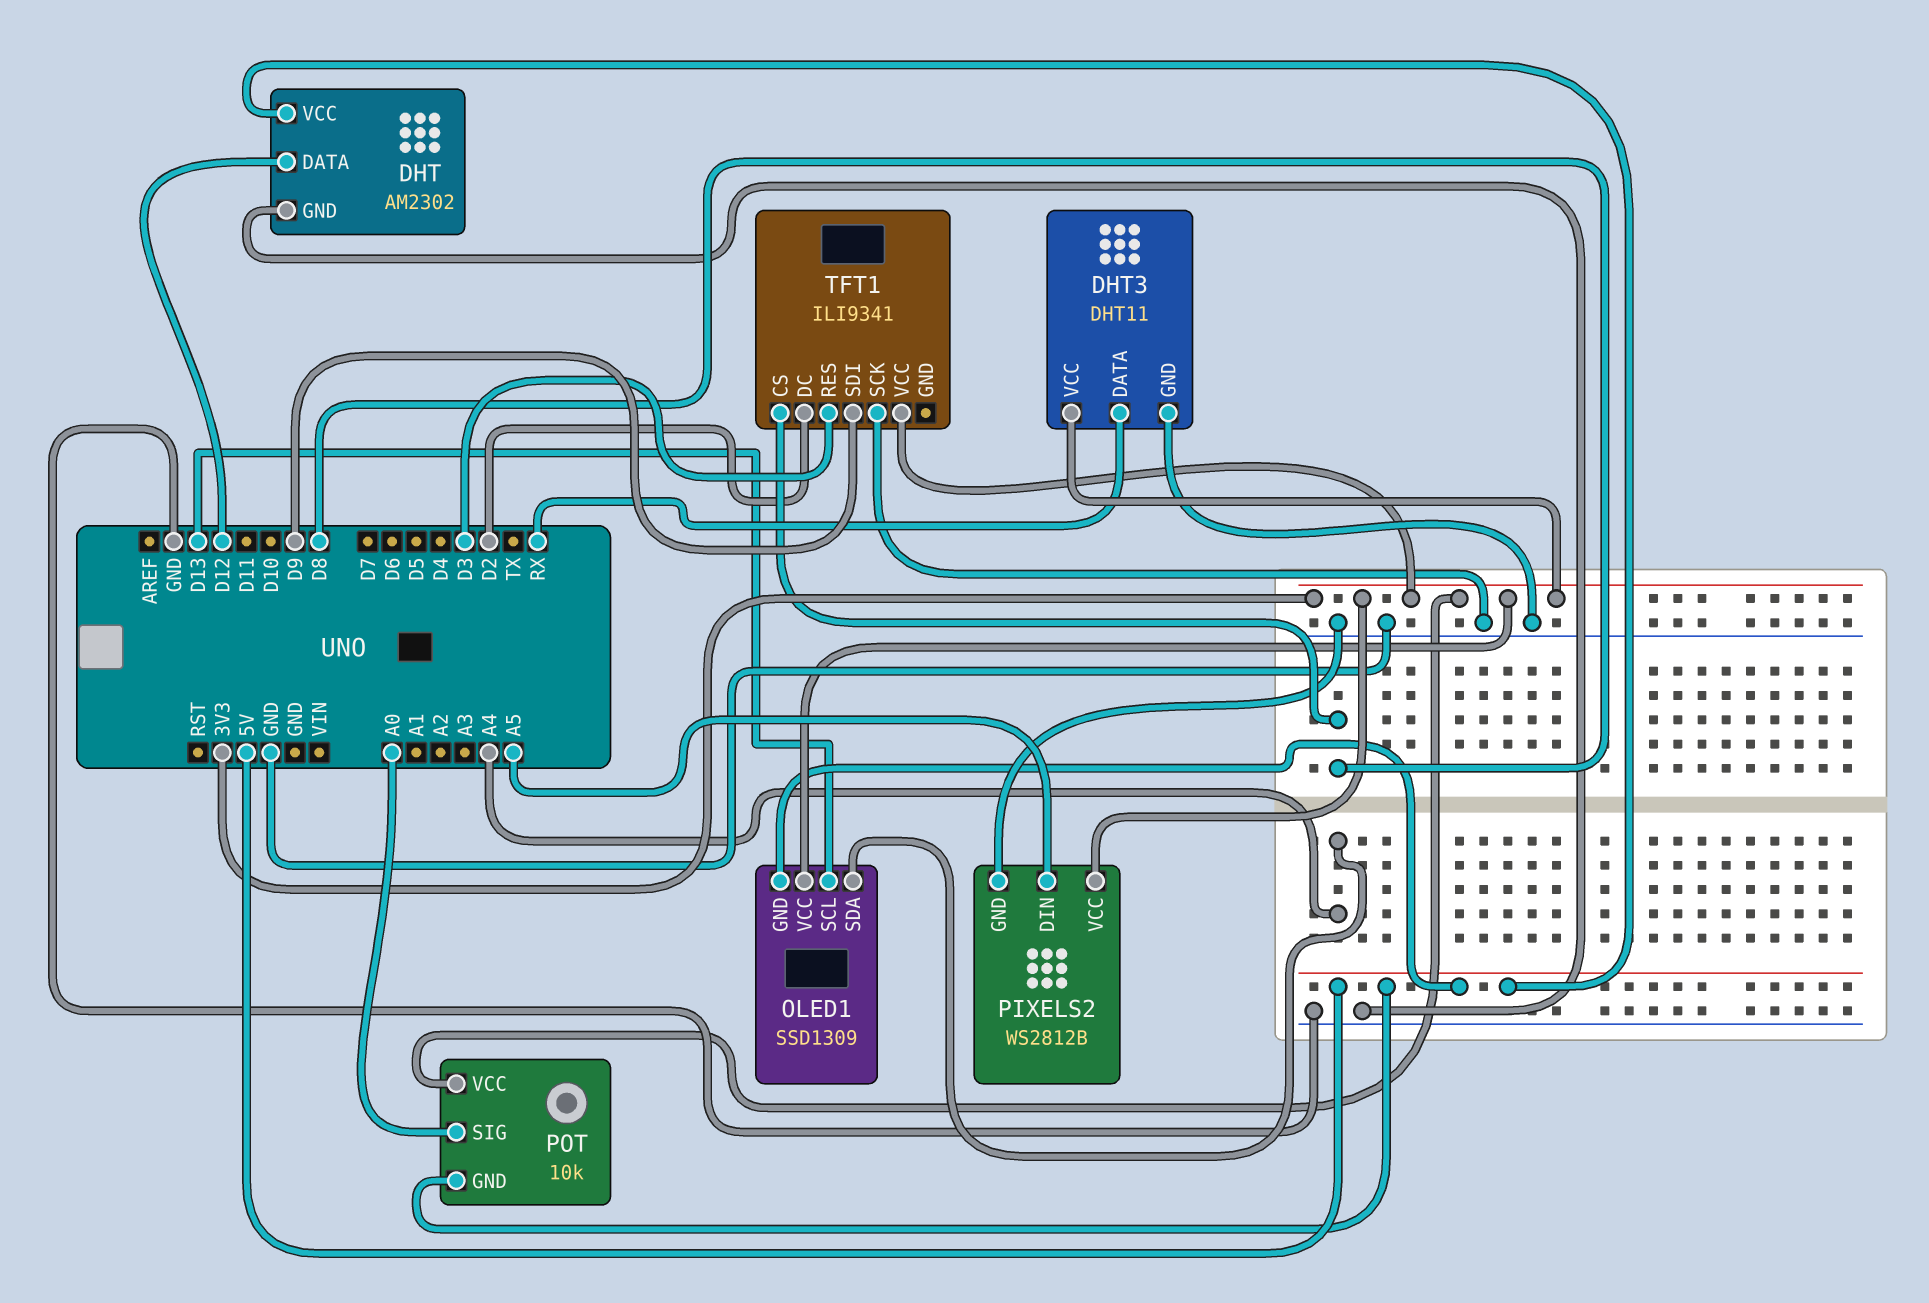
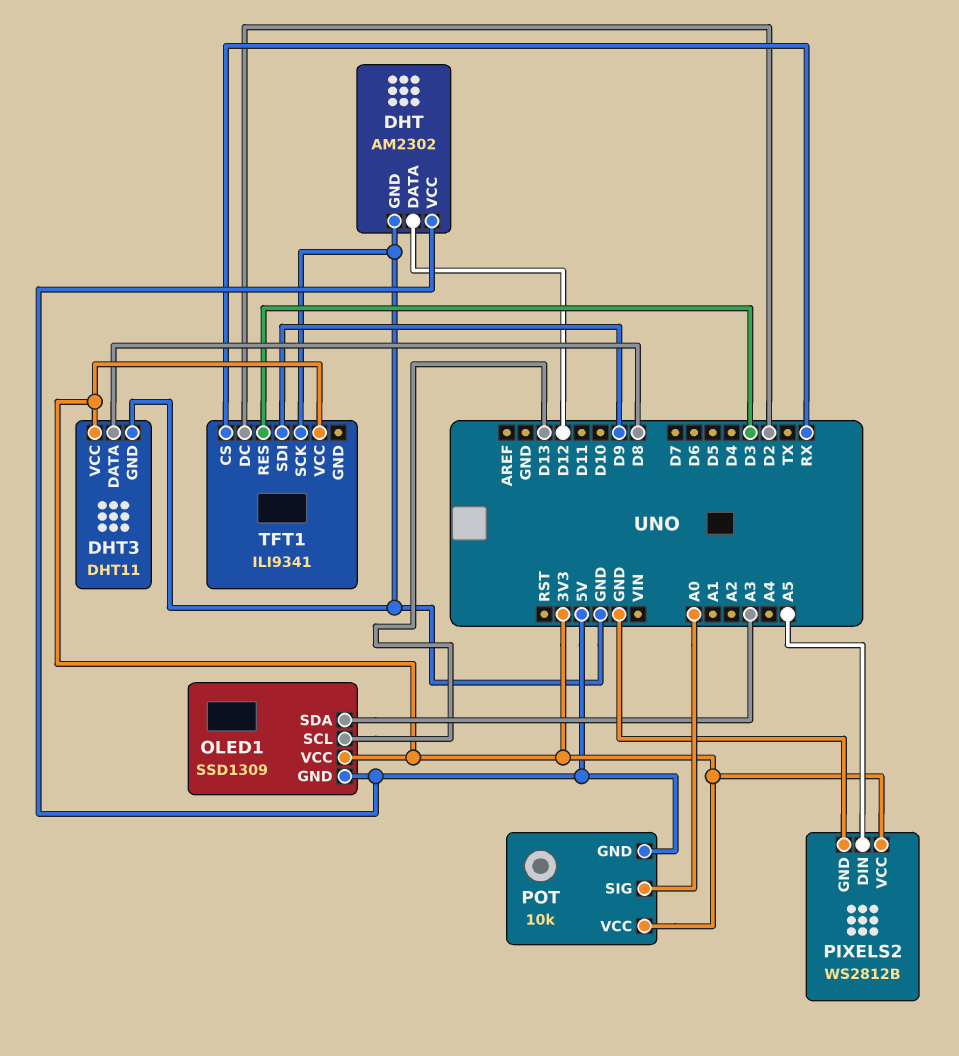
DHT3 pin DATA: RX -> D8
OLED1 pin SDA: A4 -> A3
TFT1 pin CS: D8 -> RX

